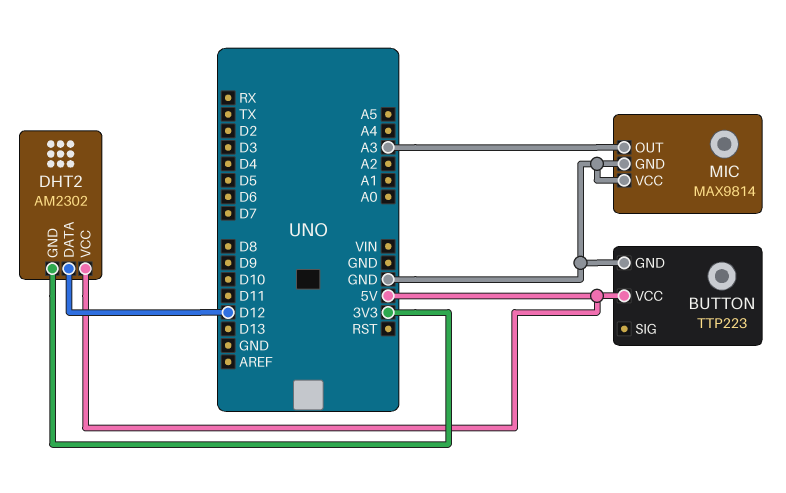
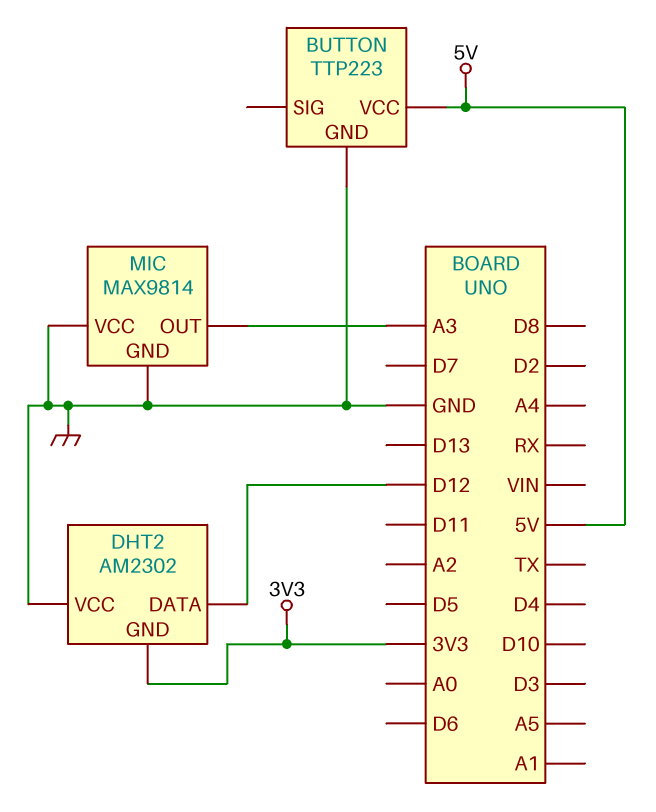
DHT2 pin VCC: 5V -> GND

